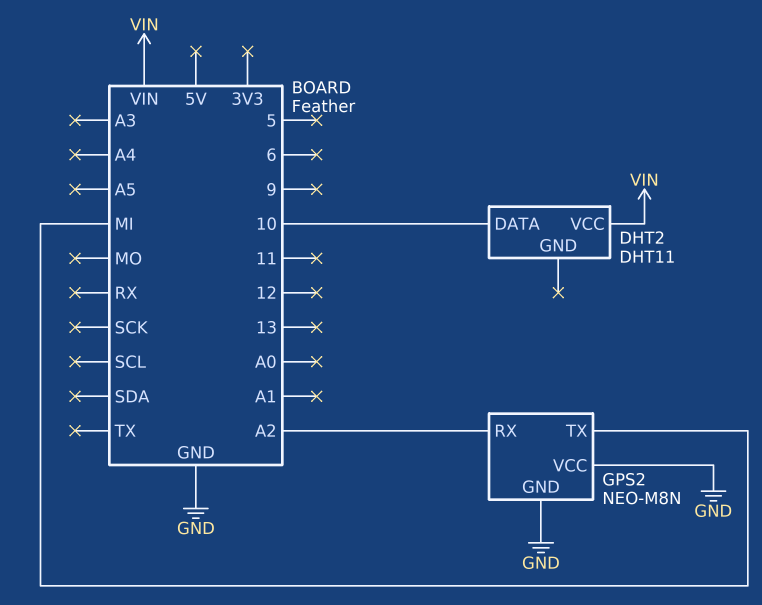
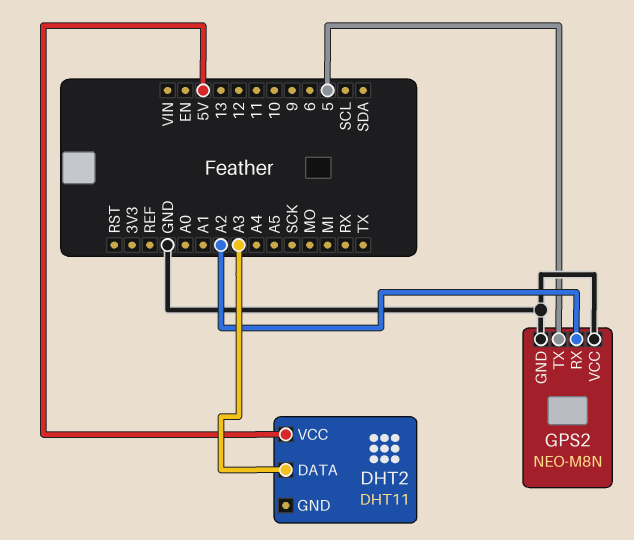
DHT2 pin DATA: 10 -> A3
DHT2 pin VCC: VIN -> 5V
GPS2 pin TX: MI -> 5

